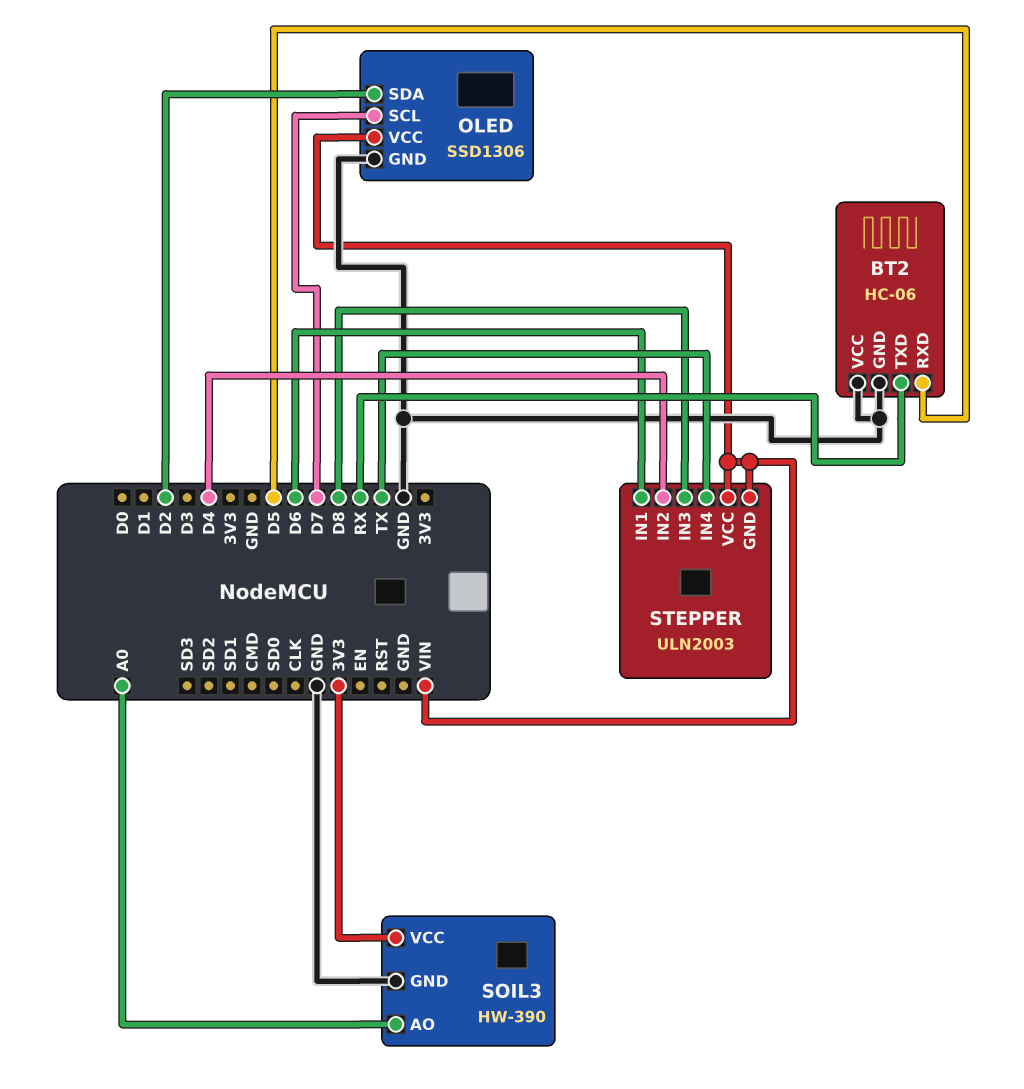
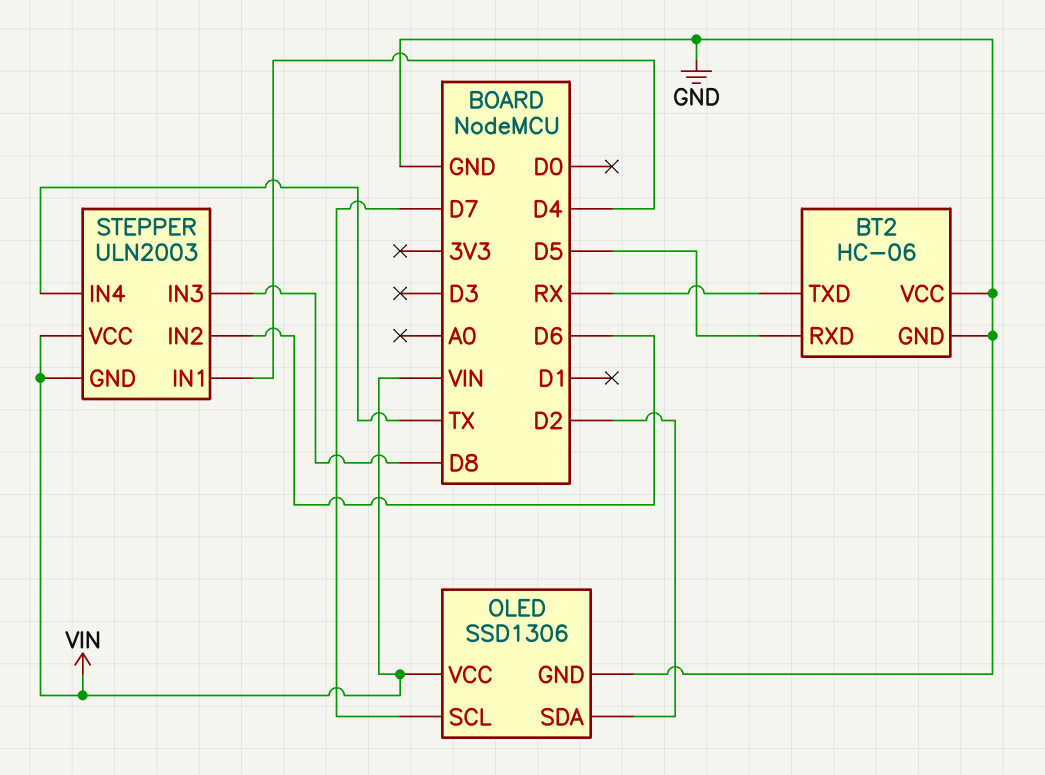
SOIL3: HW-390 -> none
SOIL3 pin AO: A0 -> none
SOIL3 pin GND: GND -> none
SOIL3 pin VCC: 3V3 -> none
STEPPER pin IN1: D6 -> D4
STEPPER pin IN2: D4 -> D6

